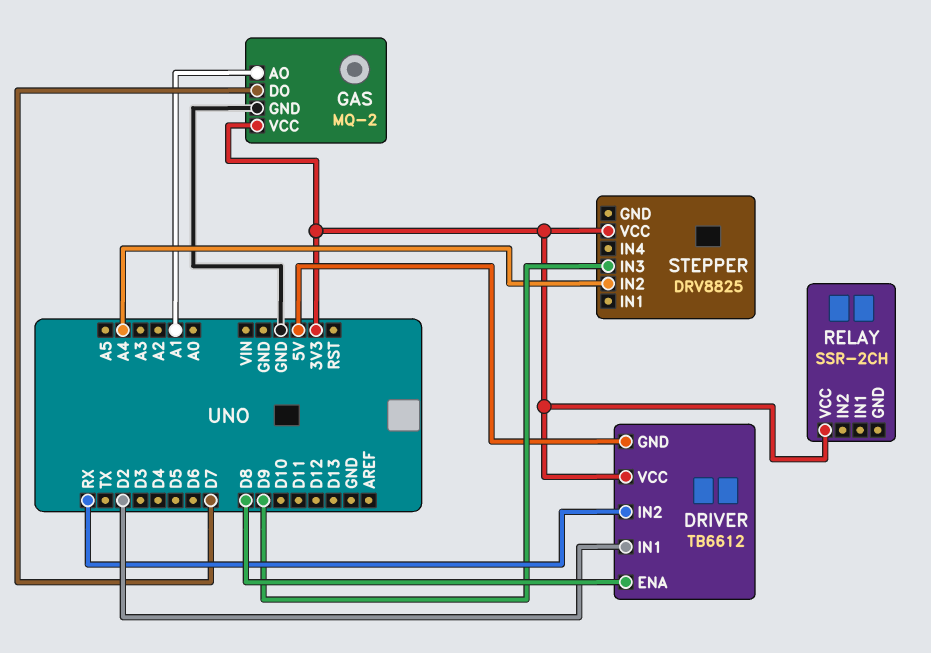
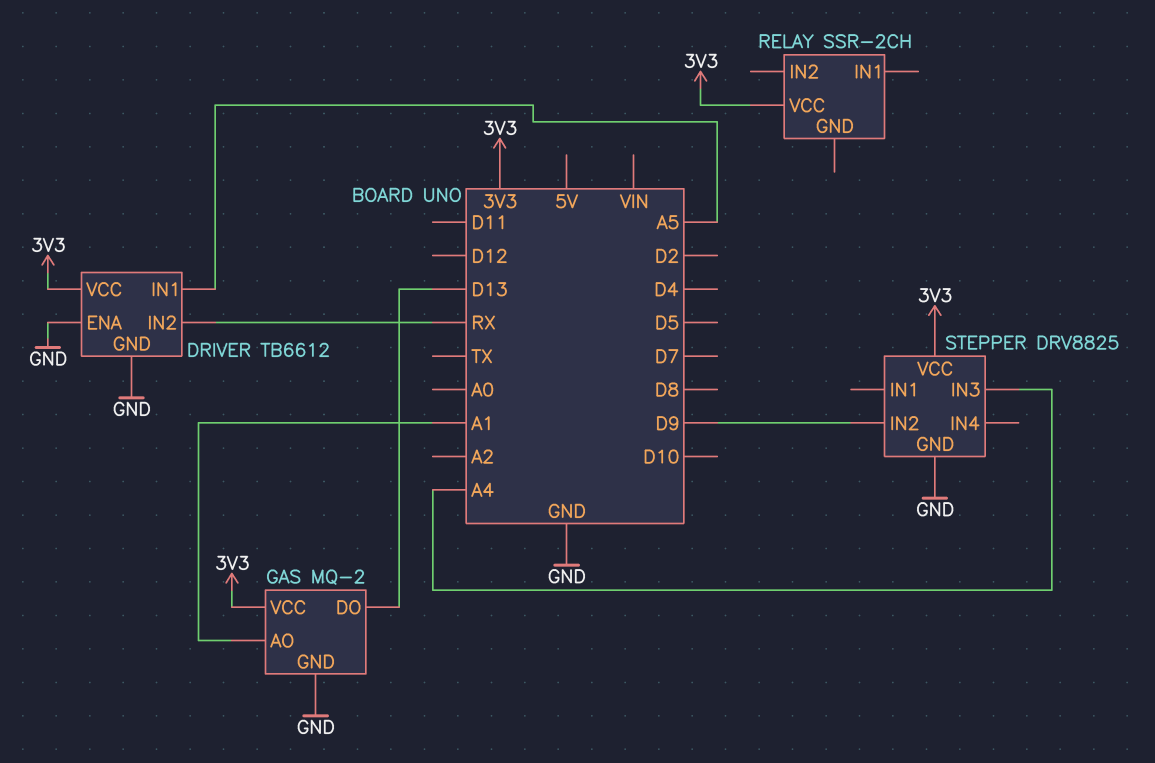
DRIVER pin ENA: D8 -> GND
DRIVER pin GND: 5V -> GND
DRIVER pin IN1: D2 -> A5
GAS pin DO: D7 -> D13
STEPPER pin GND: none -> GND
STEPPER pin IN2: A4 -> D9
STEPPER pin IN3: D9 -> A4

